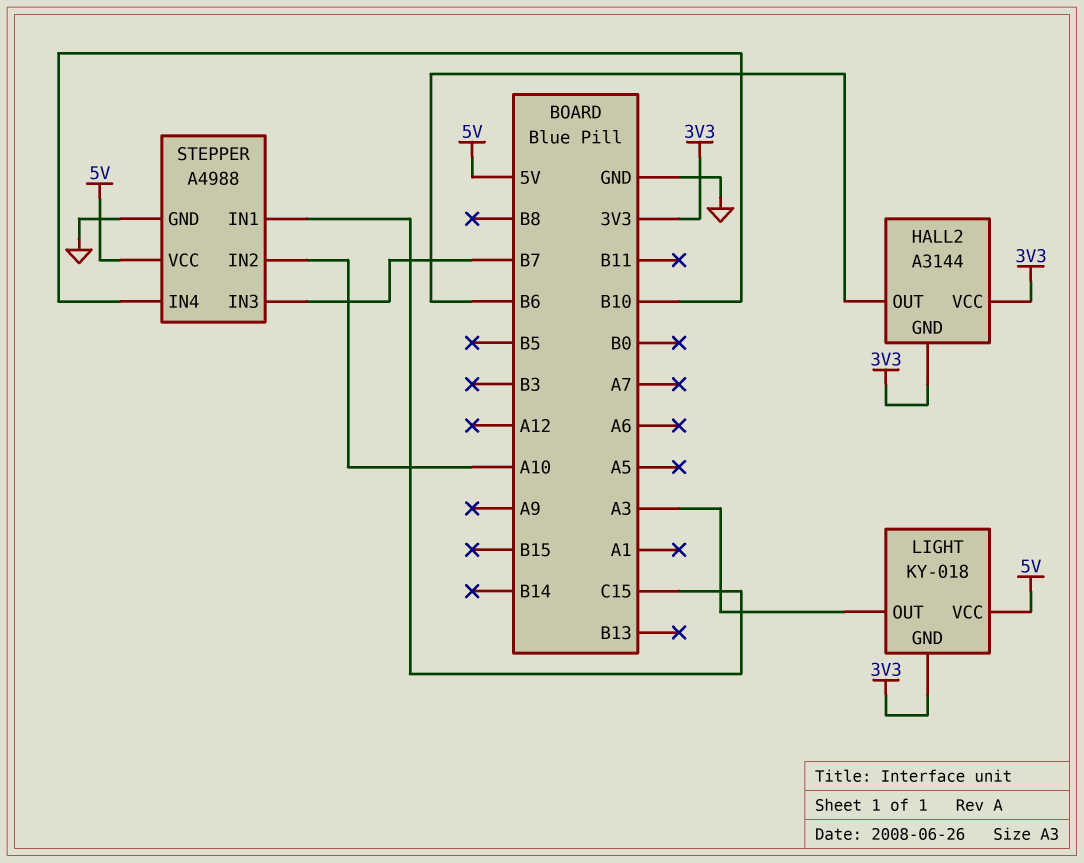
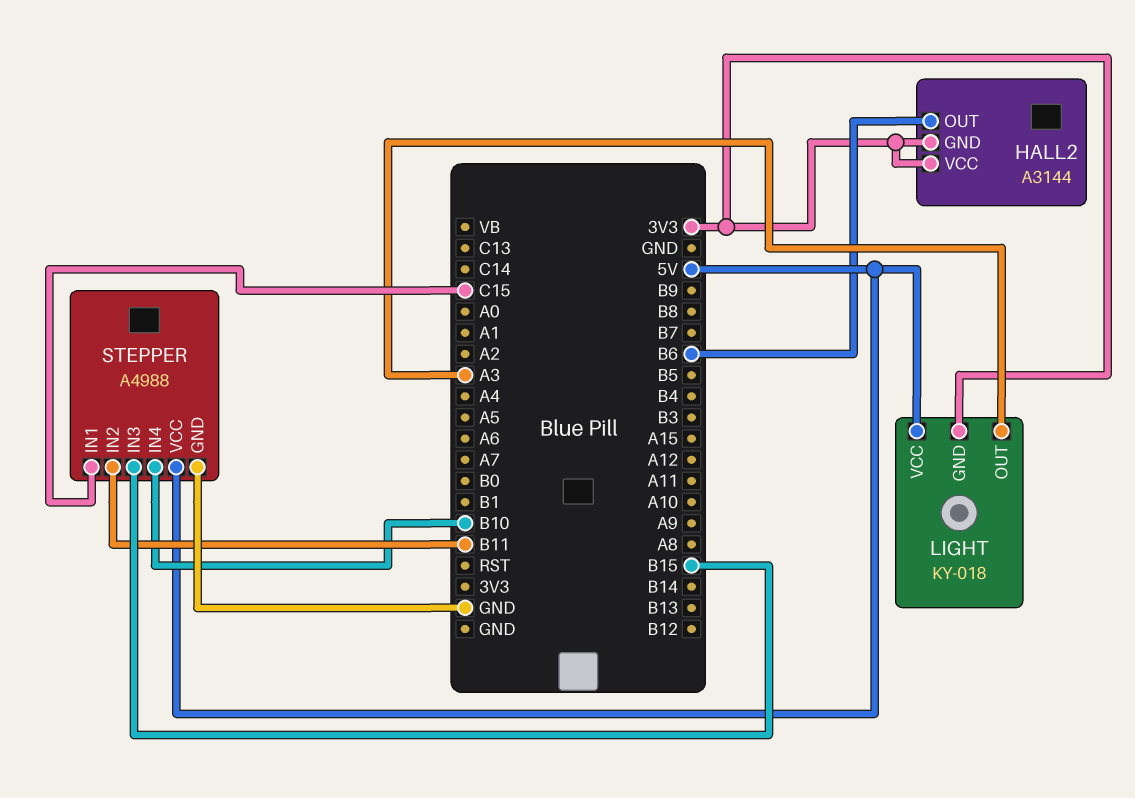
STEPPER pin IN2: A10 -> B11
STEPPER pin IN3: B7 -> B15

